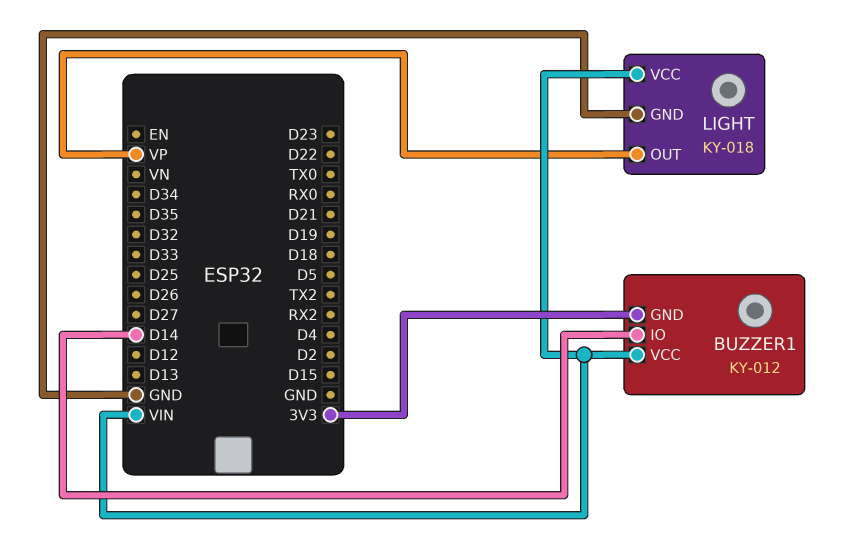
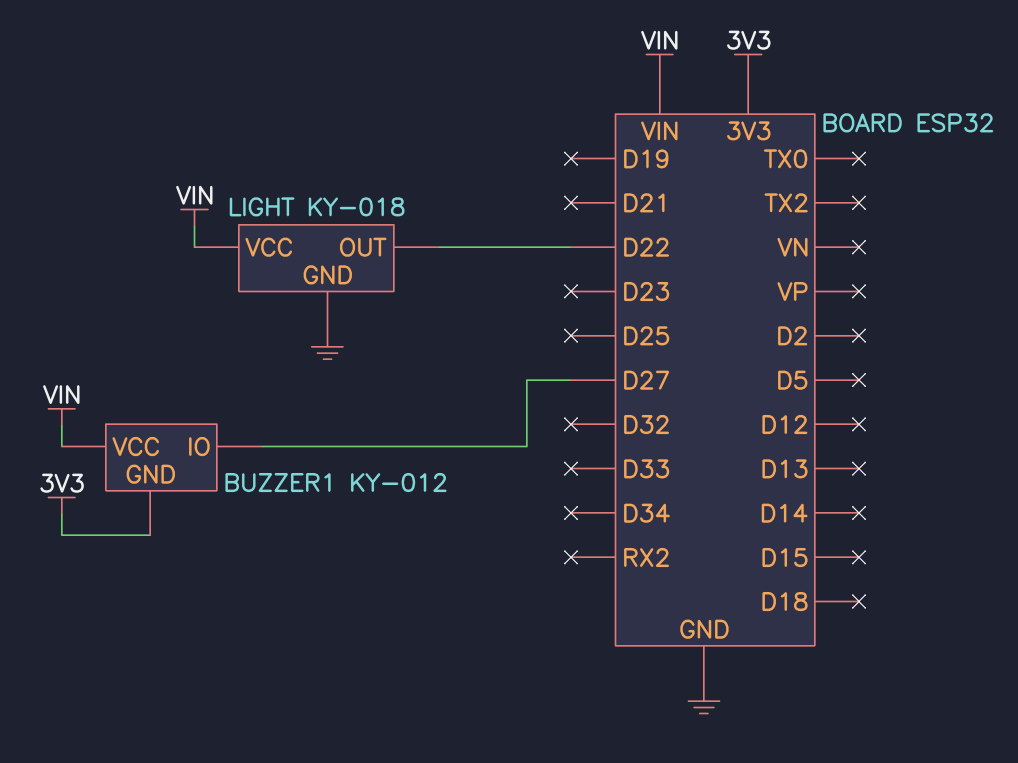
BUZZER1 pin IO: D14 -> D27
LIGHT pin OUT: VP -> D22

